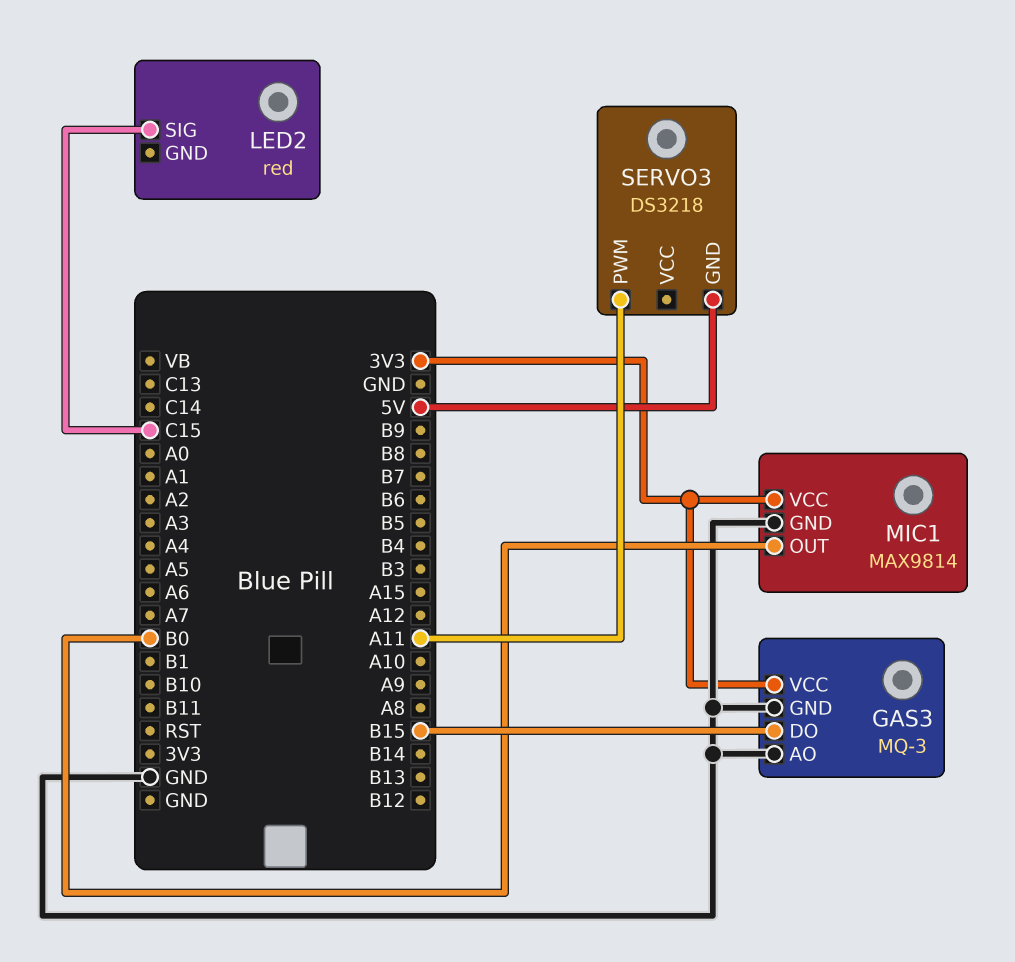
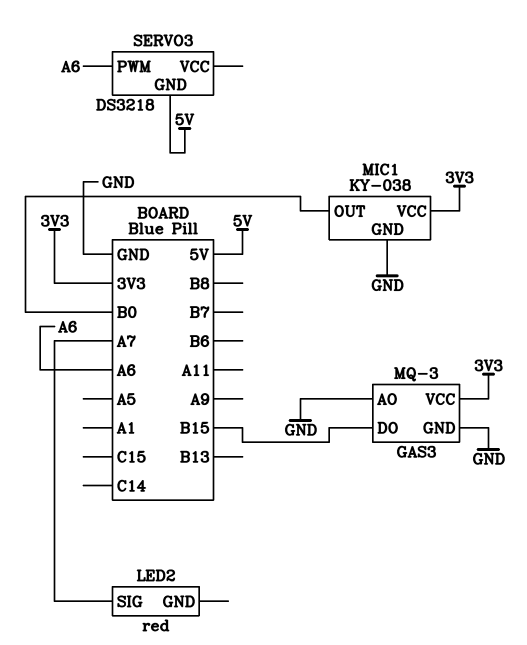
LED2 pin SIG: C15 -> A7
MIC1: MAX9814 -> KY-038
SERVO3 pin PWM: A11 -> A6

